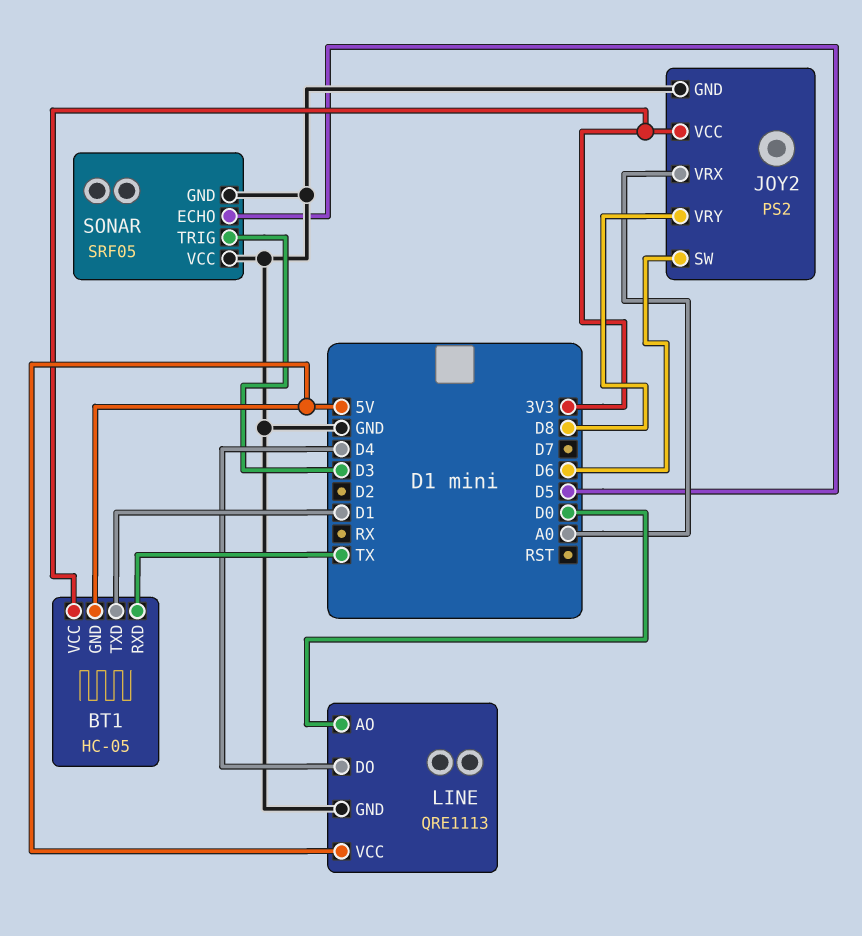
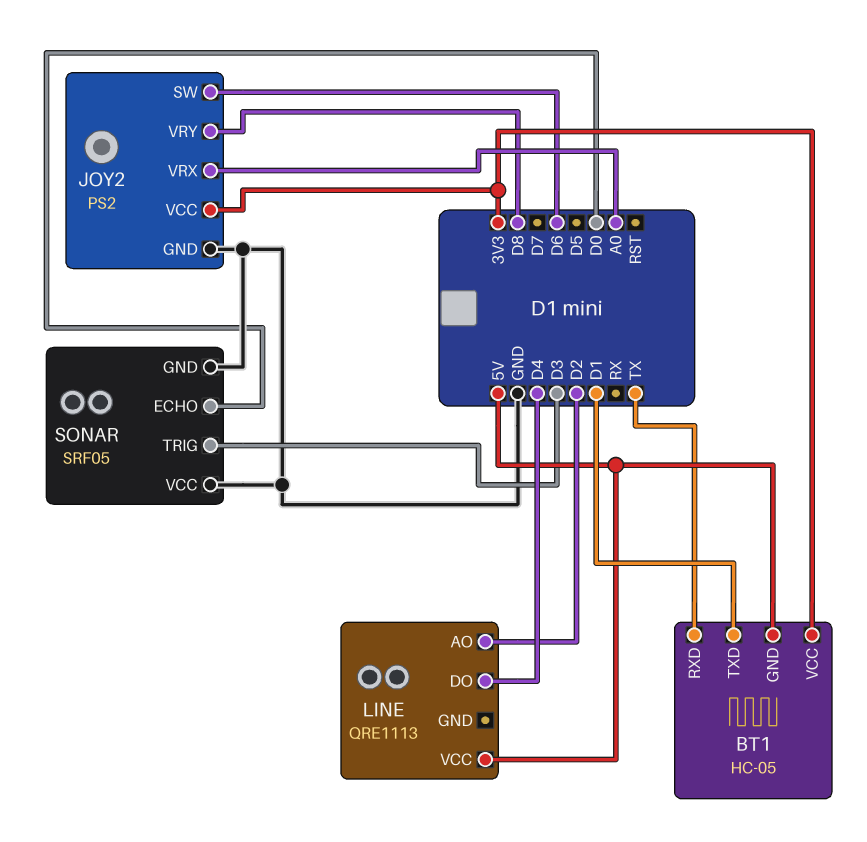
LINE pin AO: D0 -> D2
LINE pin GND: GND -> none
SONAR pin ECHO: D5 -> D0

